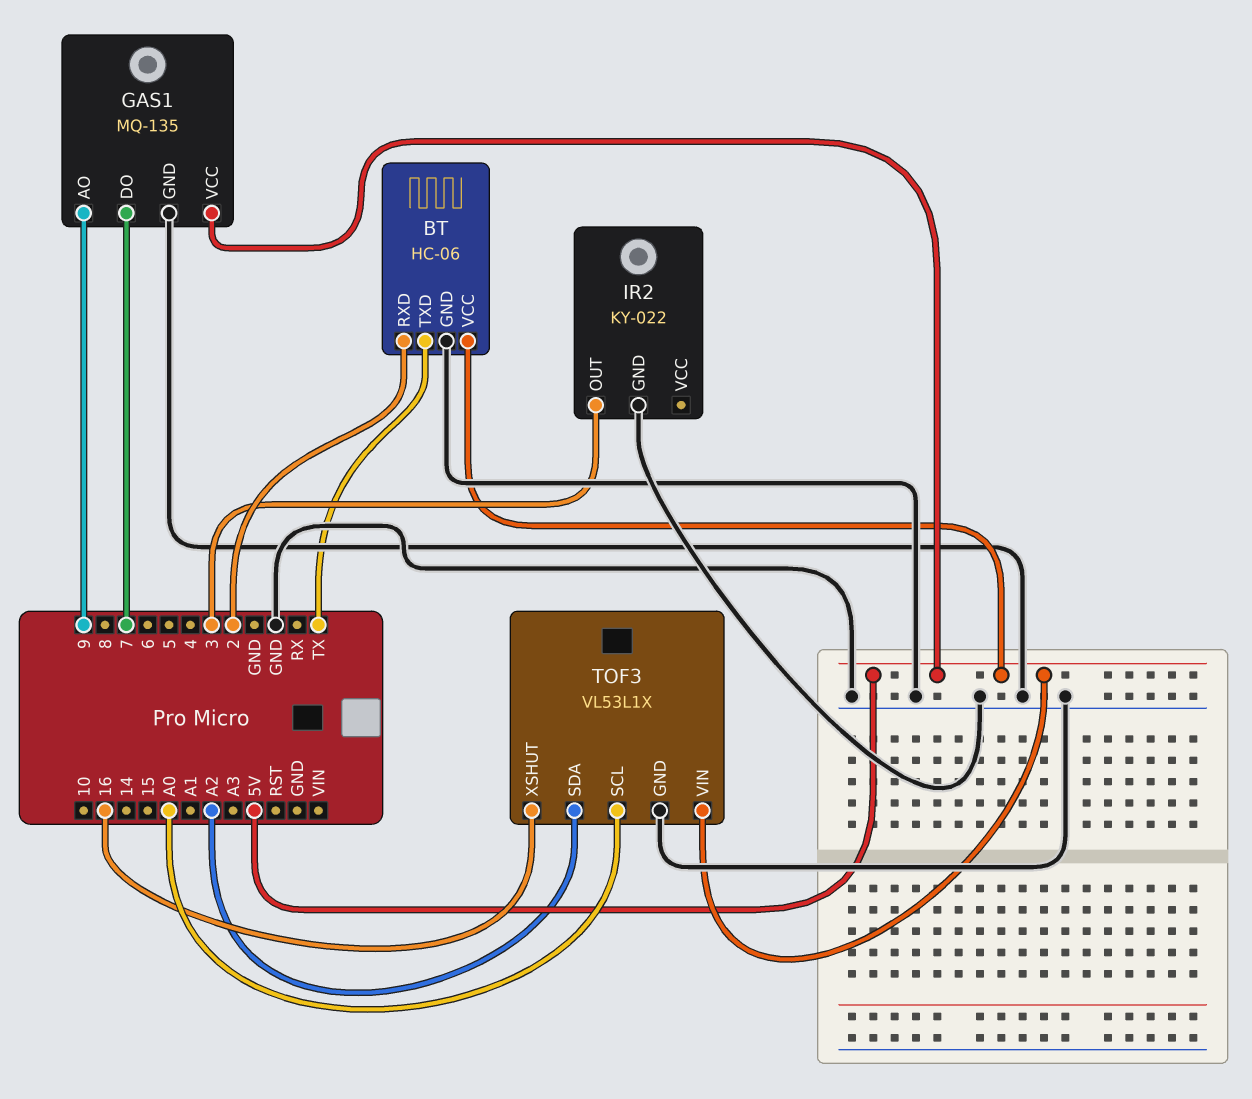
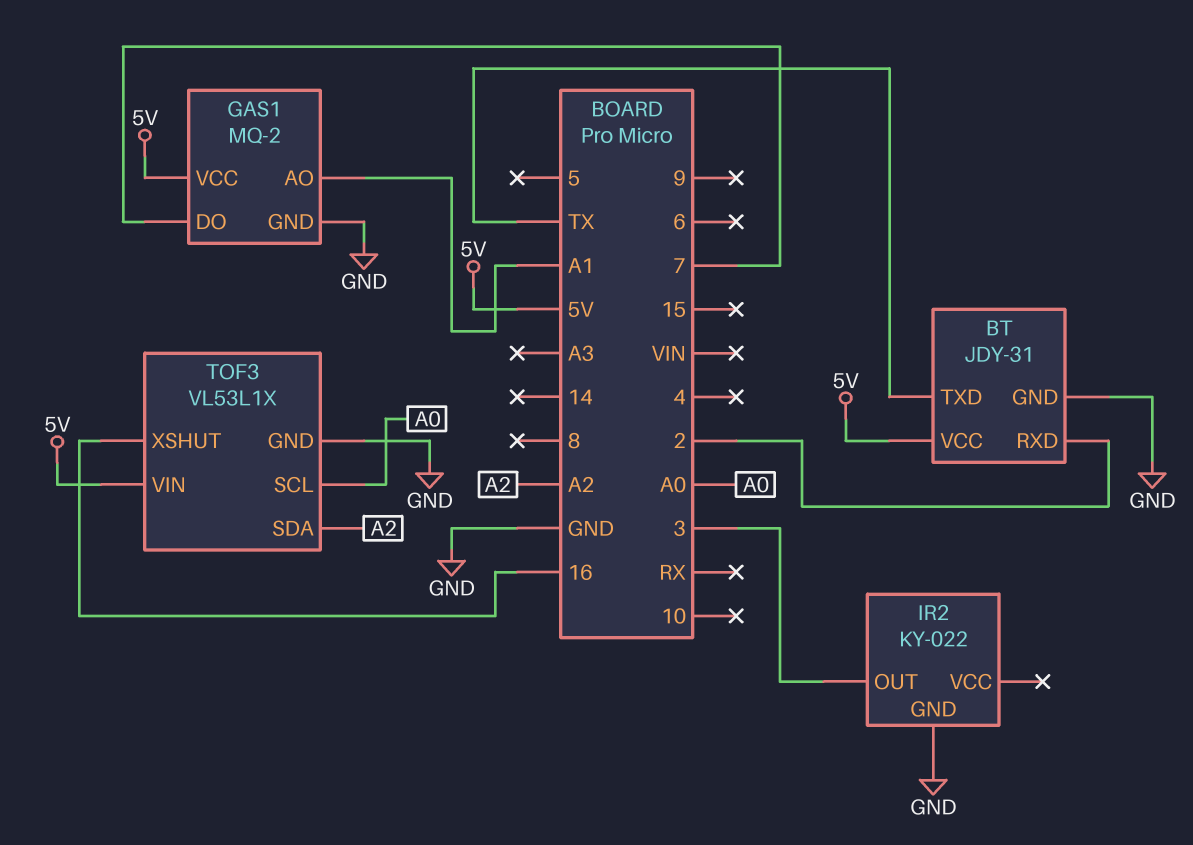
BT: HC-06 -> JDY-31
GAS1: MQ-135 -> MQ-2
GAS1 pin AO: 9 -> A1

